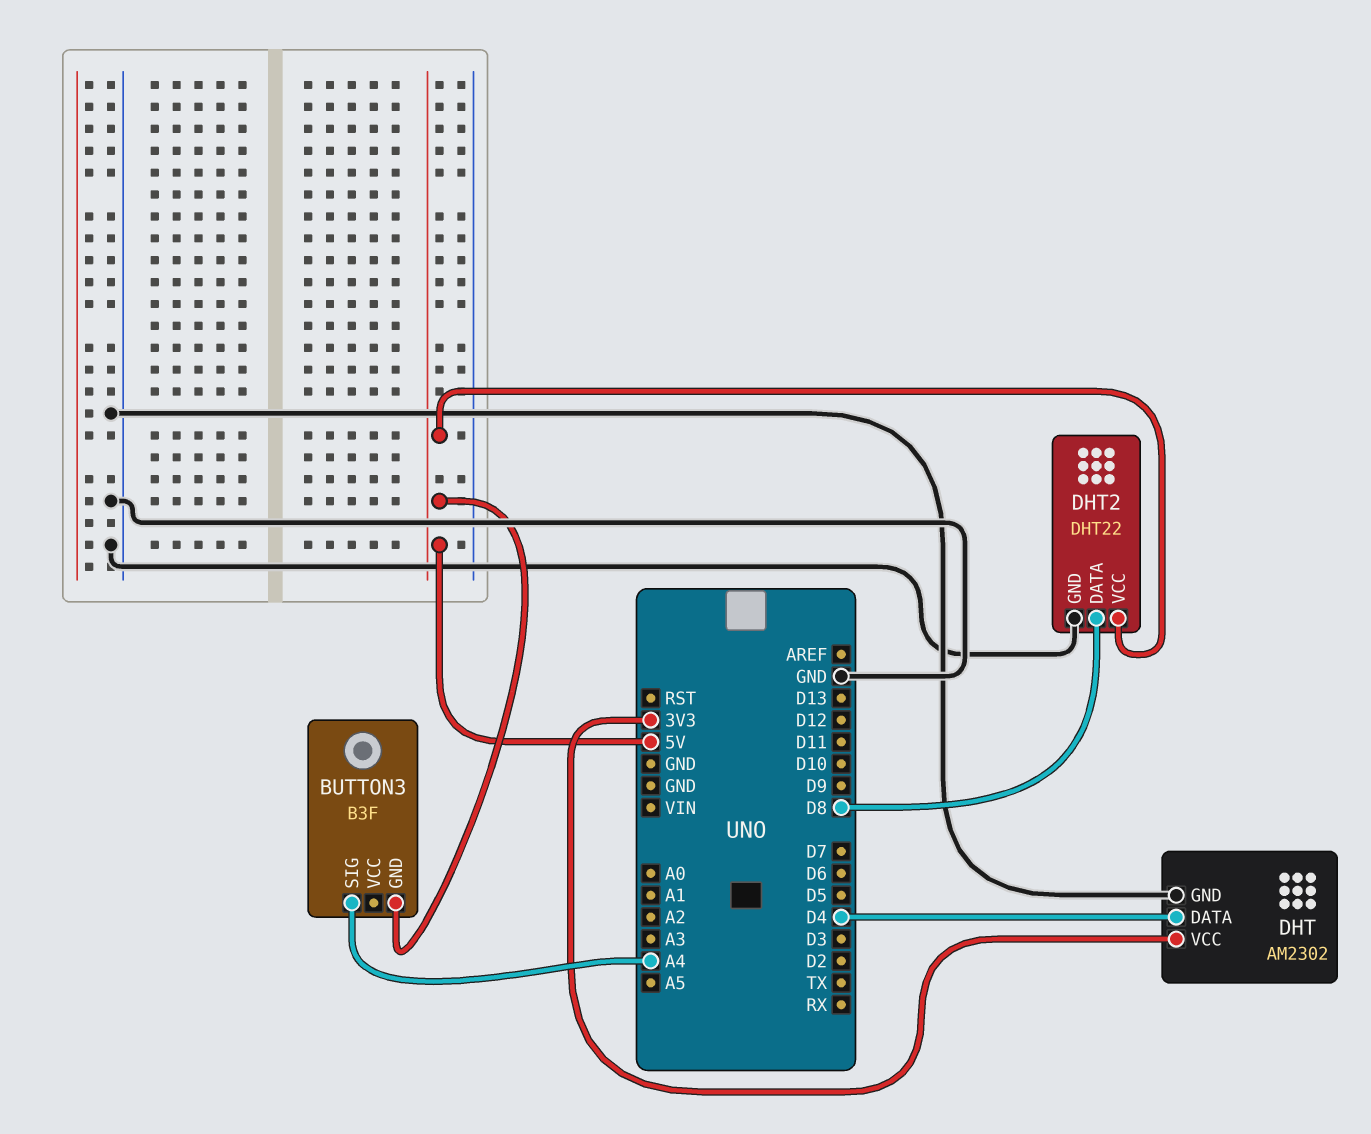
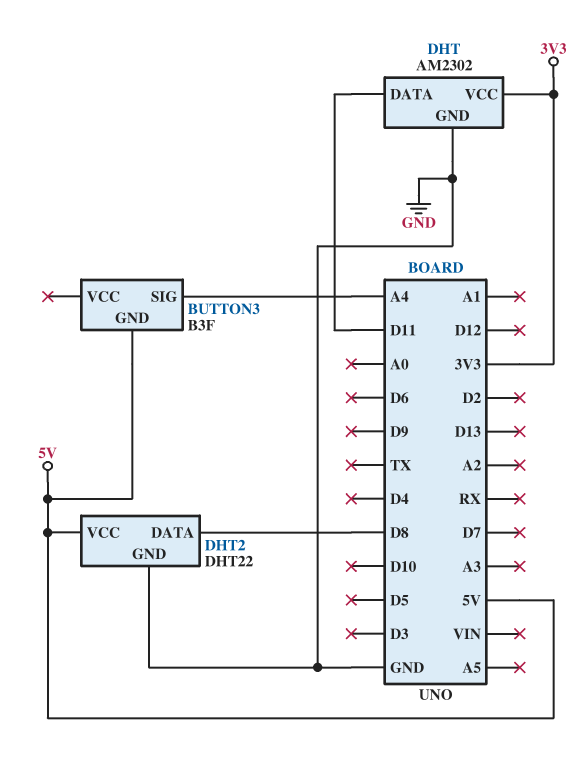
DHT pin DATA: D4 -> D11

